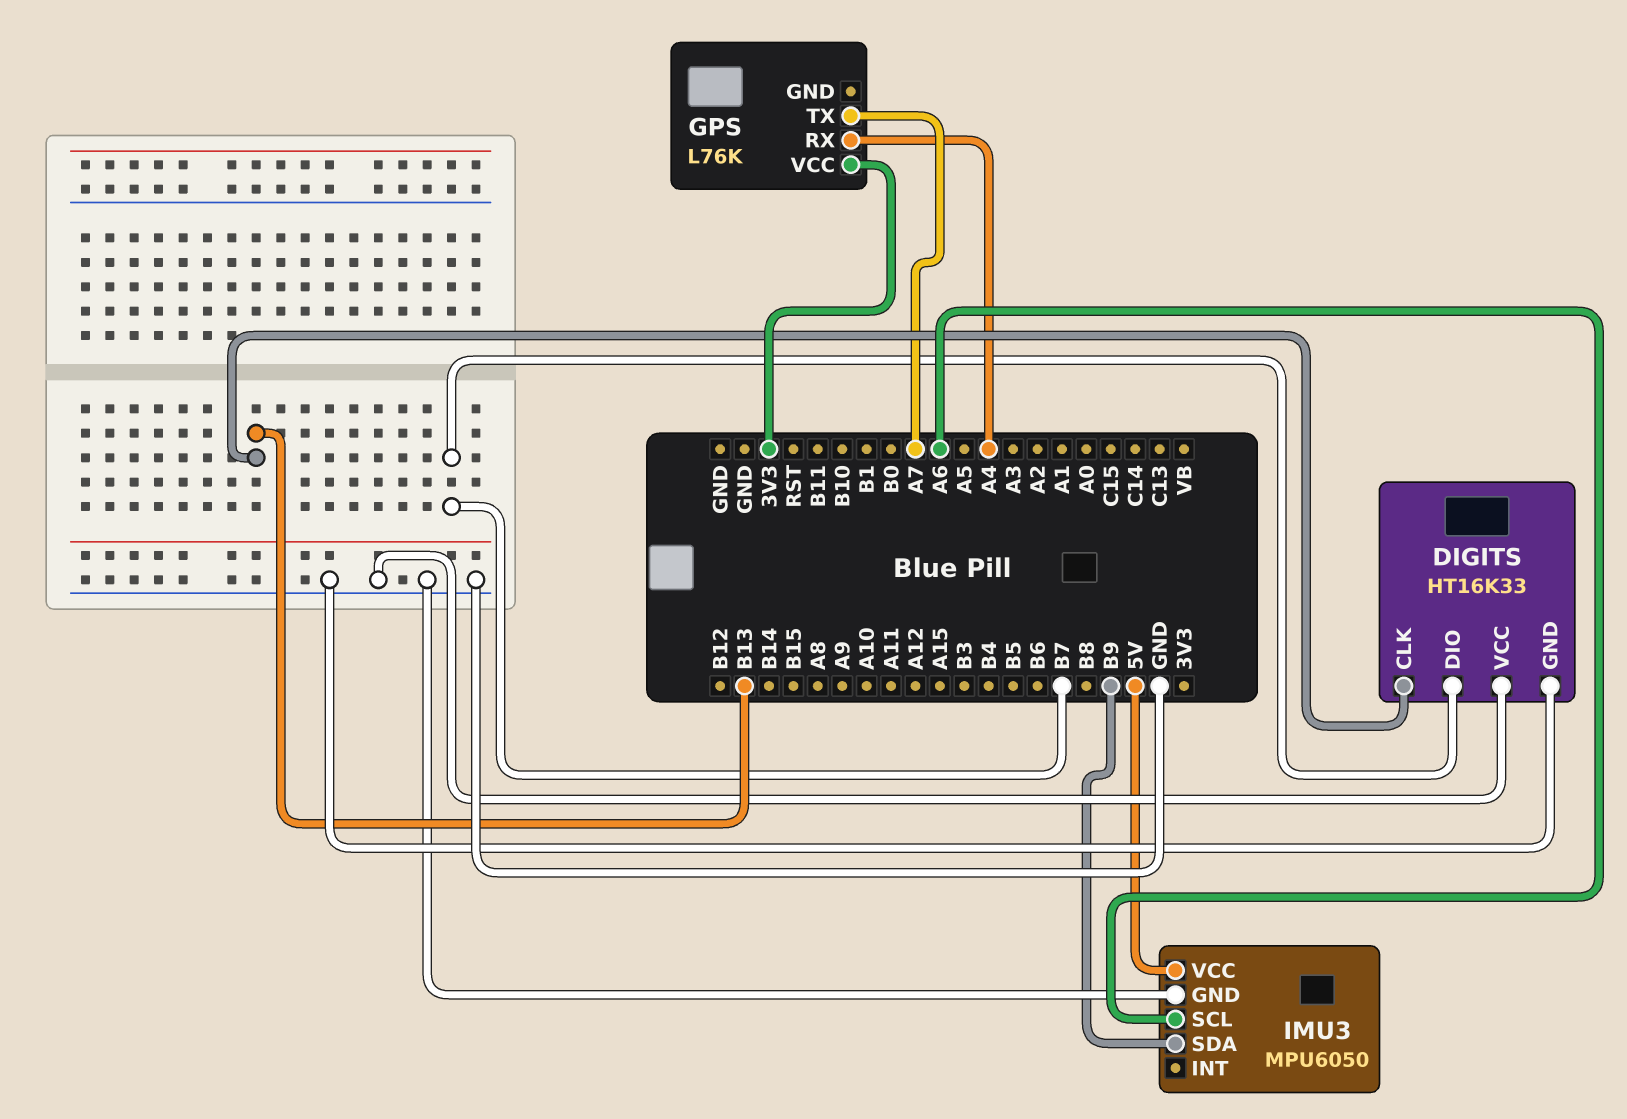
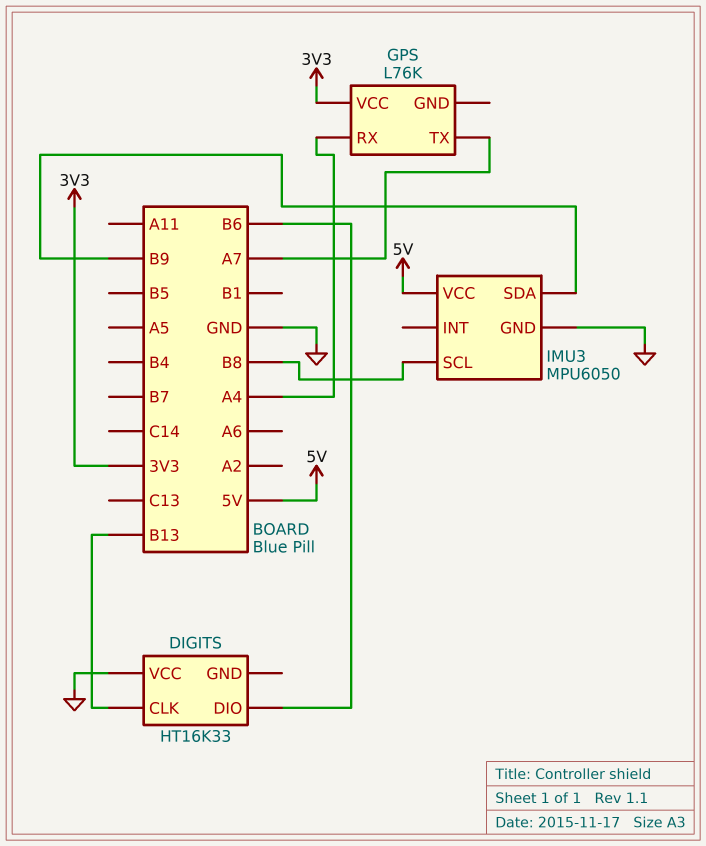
DIGITS pin DIO: B7 -> B6
DIGITS pin GND: GND -> none
IMU3 pin SCL: A6 -> B8

